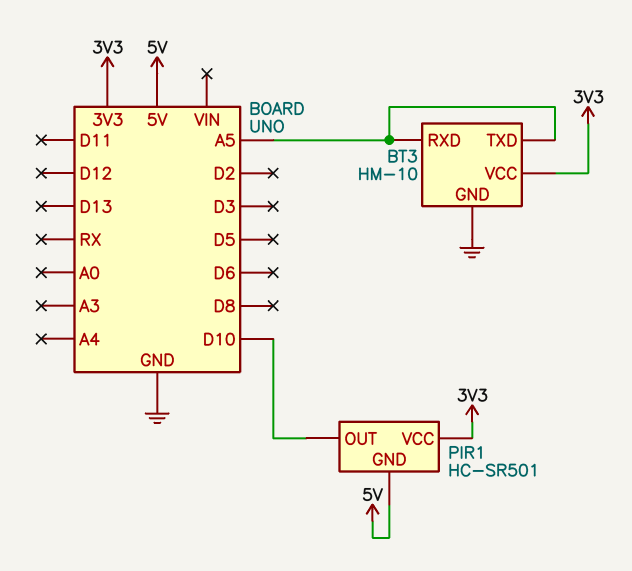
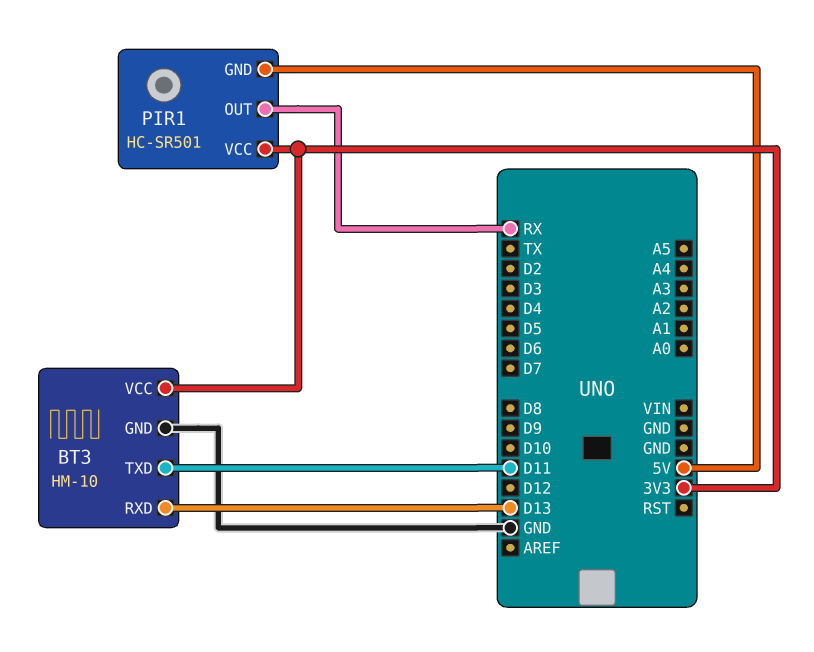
BT3 pin RXD: A5 -> D13
BT3 pin TXD: A5 -> D11
PIR1 pin OUT: D10 -> RX

